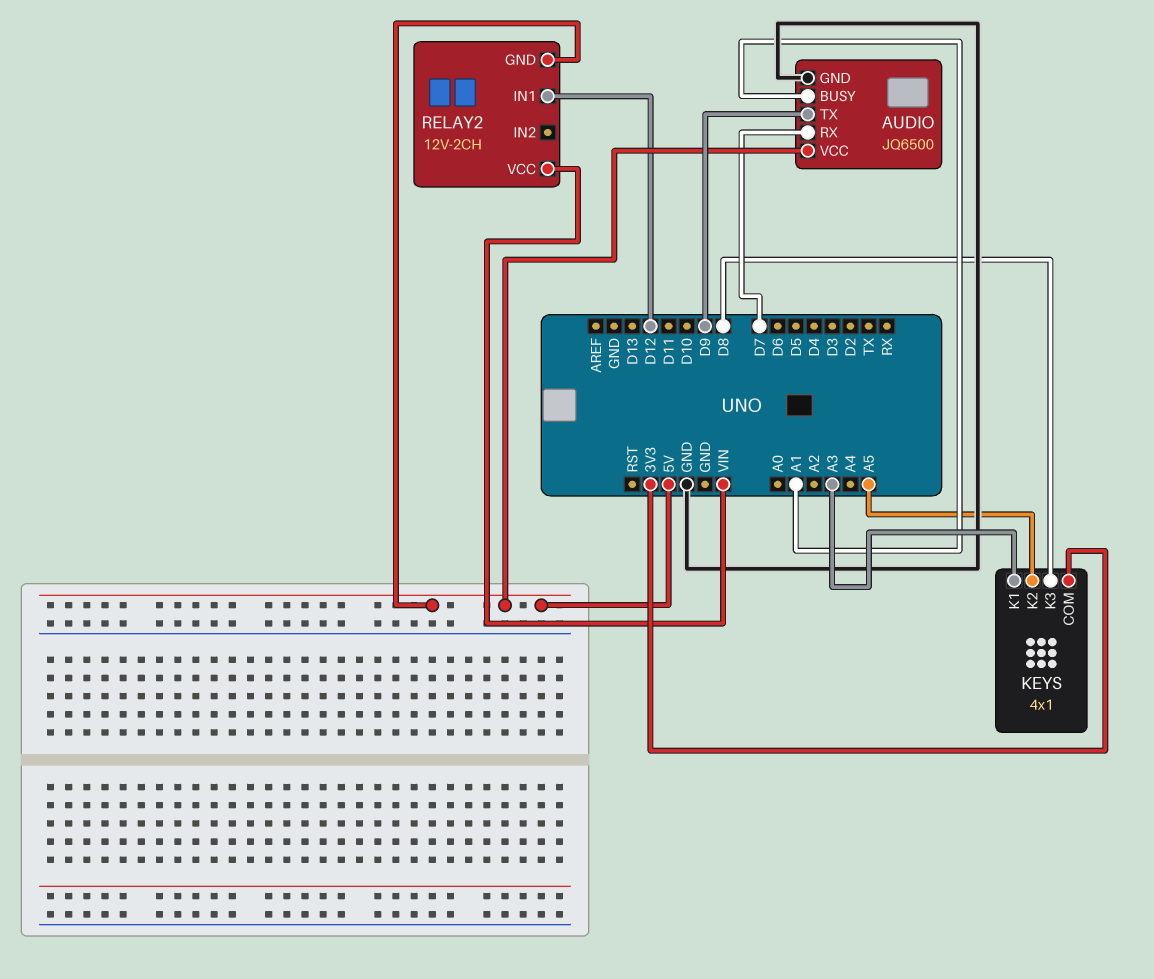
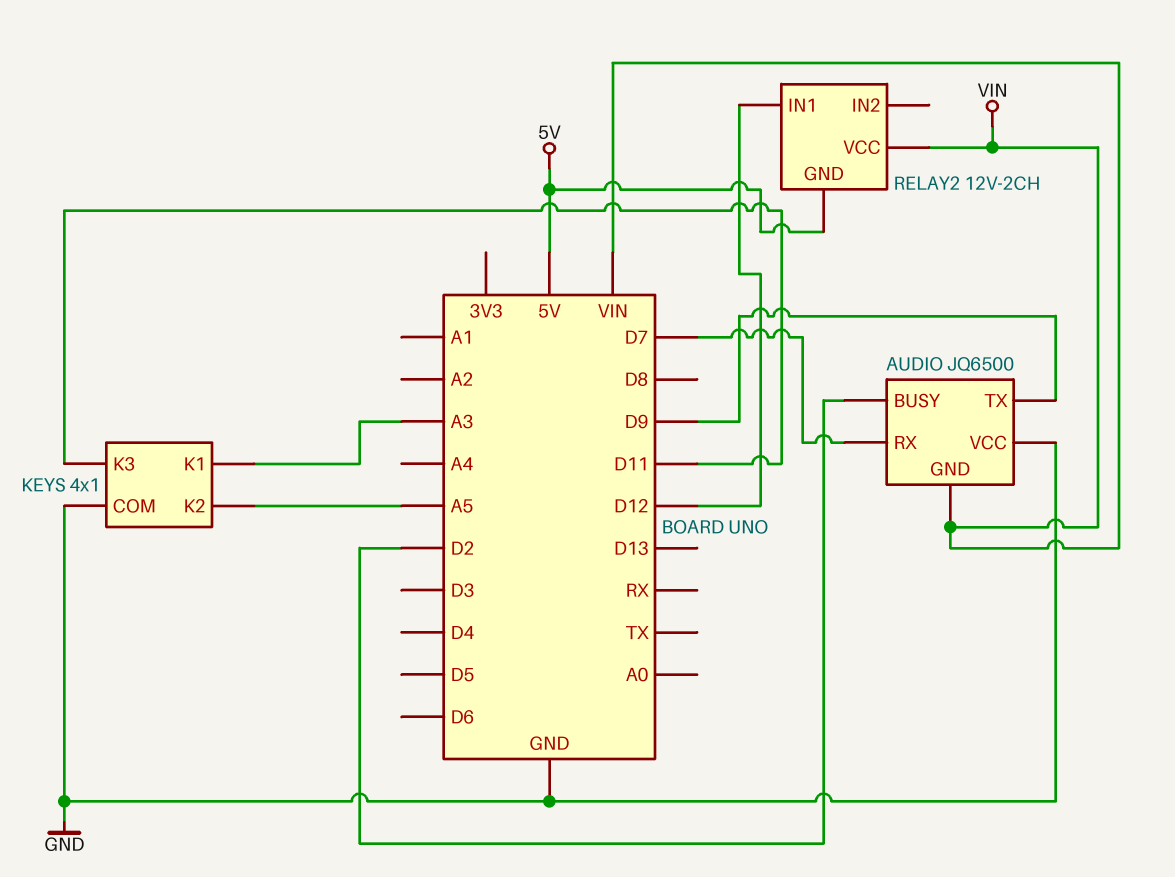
AUDIO pin BUSY: A1 -> D2
AUDIO pin GND: GND -> VIN
AUDIO pin VCC: 5V -> GND
KEYS pin COM: 3V3 -> GND
KEYS pin K3: D8 -> D11

